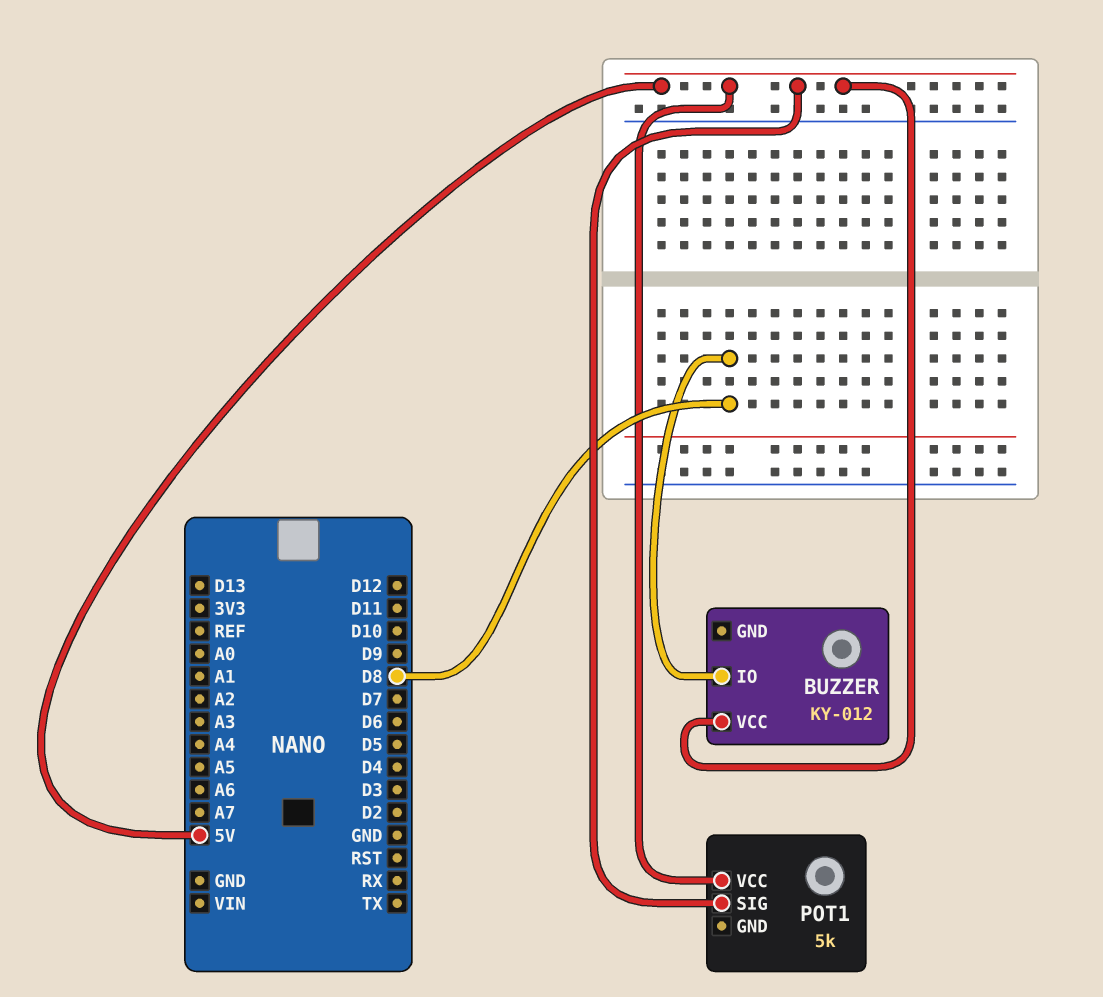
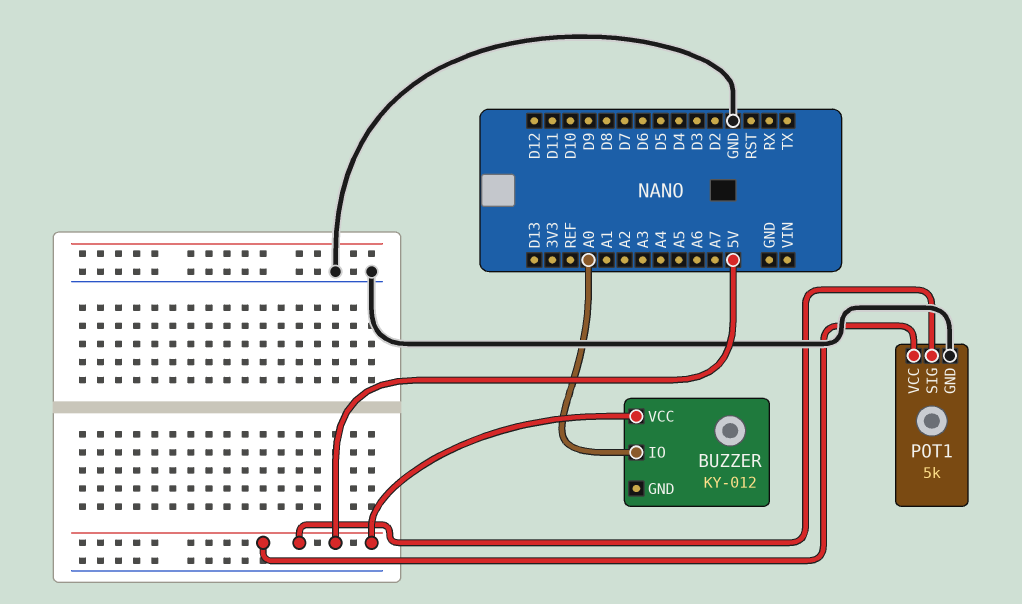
BUZZER pin IO: D8 -> A0
POT1 pin GND: none -> GND

